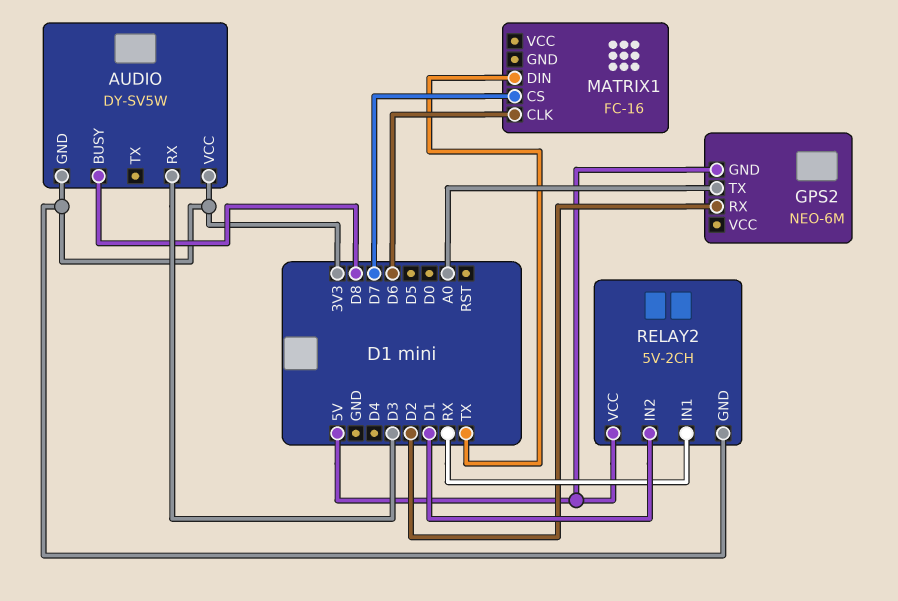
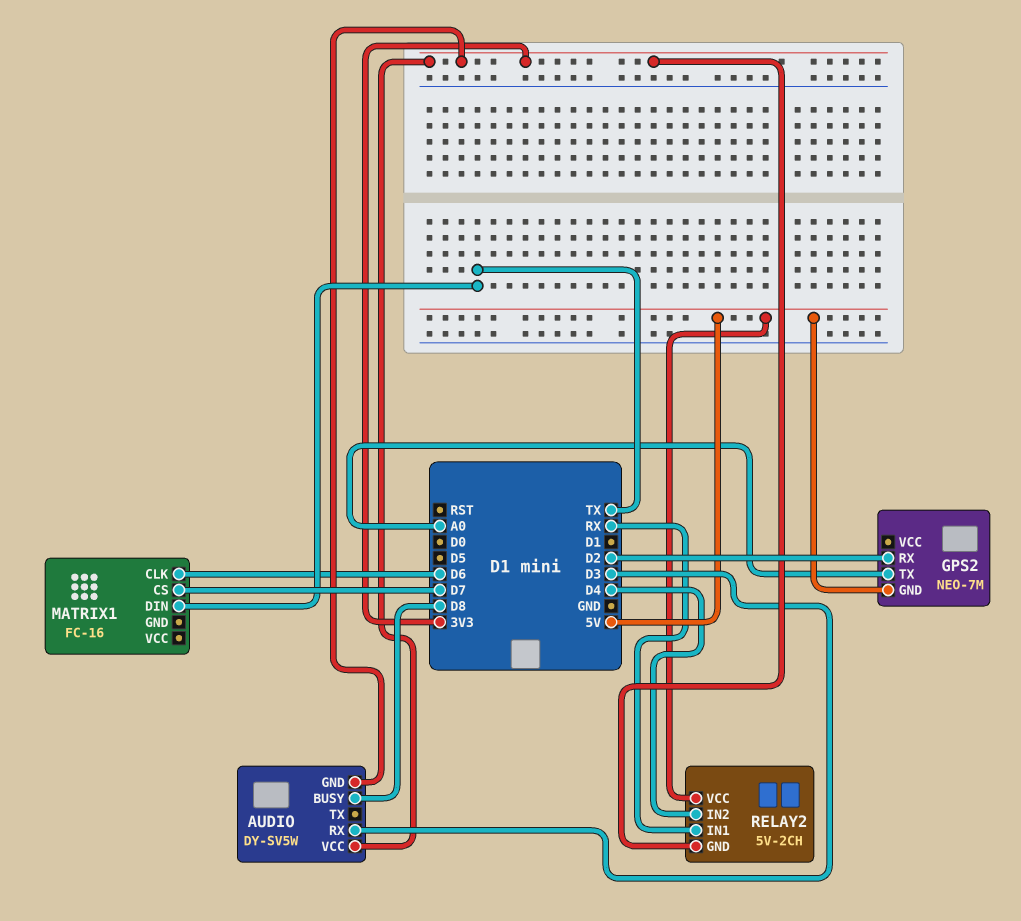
GPS2: NEO-6M -> NEO-7M
RELAY2 pin IN2: D1 -> D4

